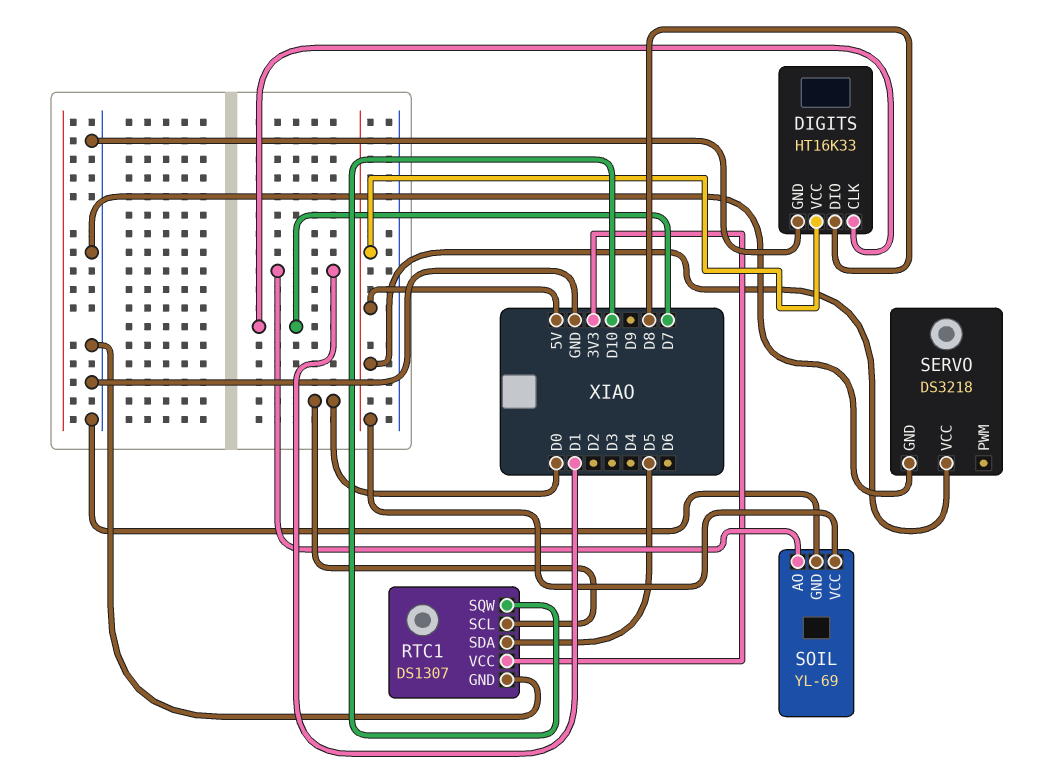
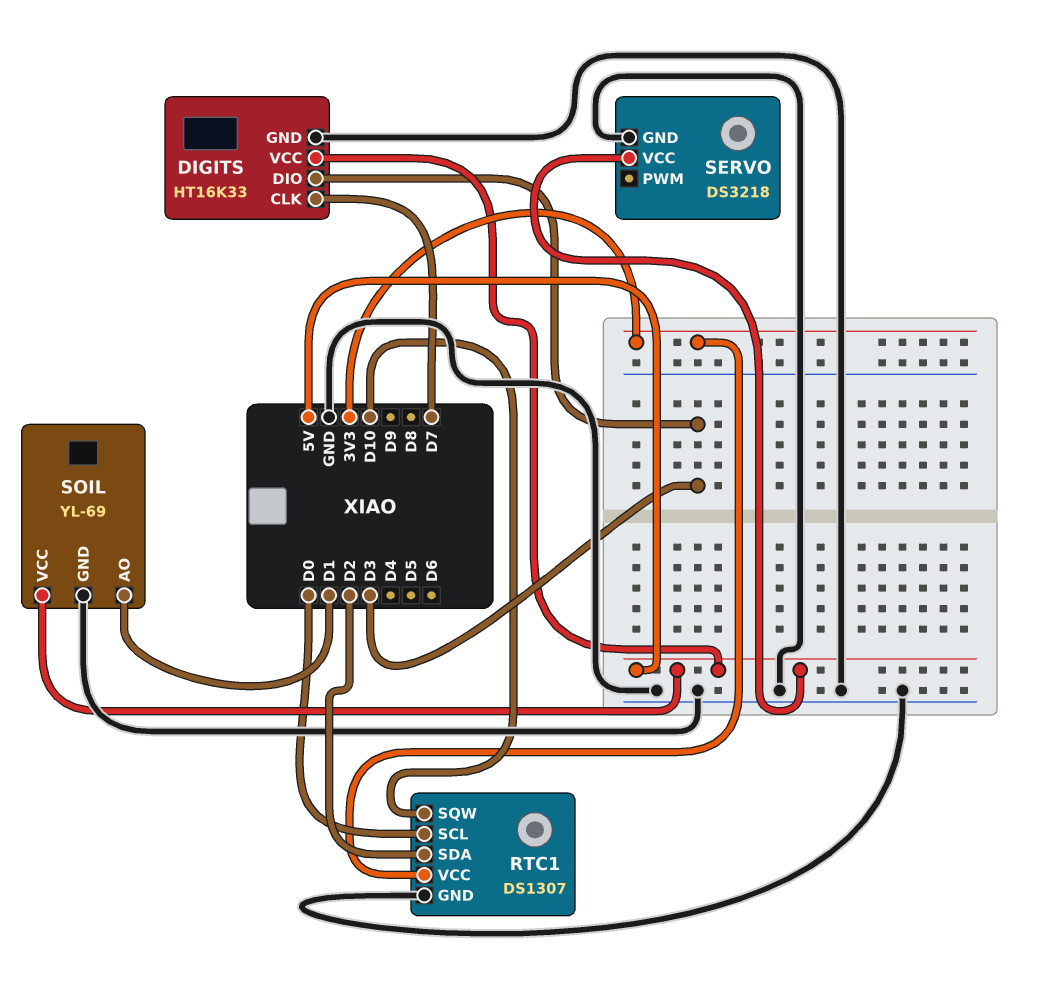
DIGITS pin DIO: D8 -> D3
RTC1 pin SDA: D5 -> D2

